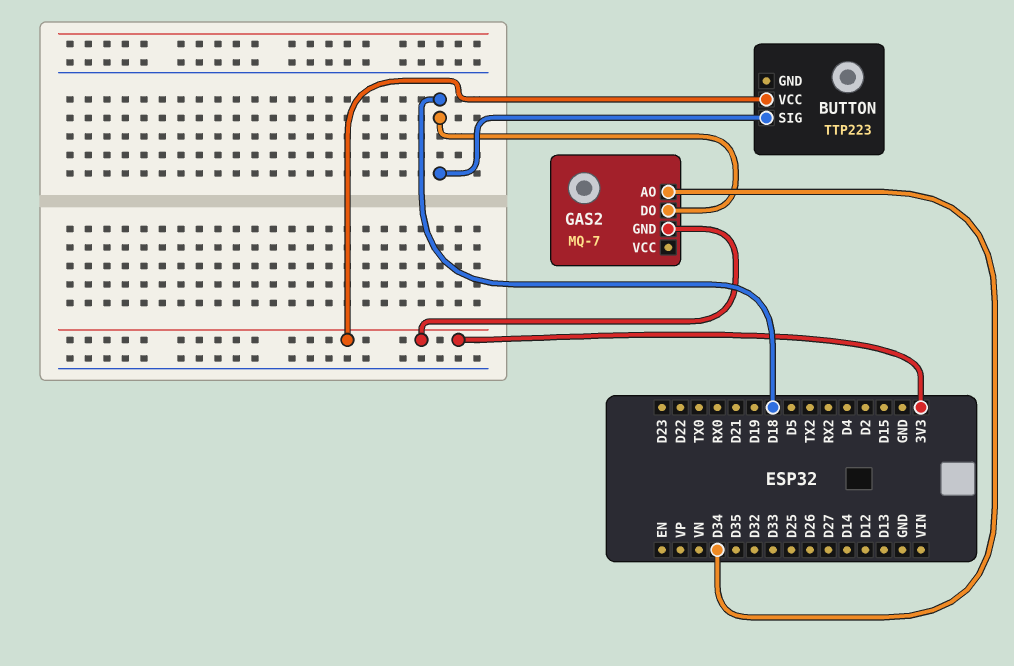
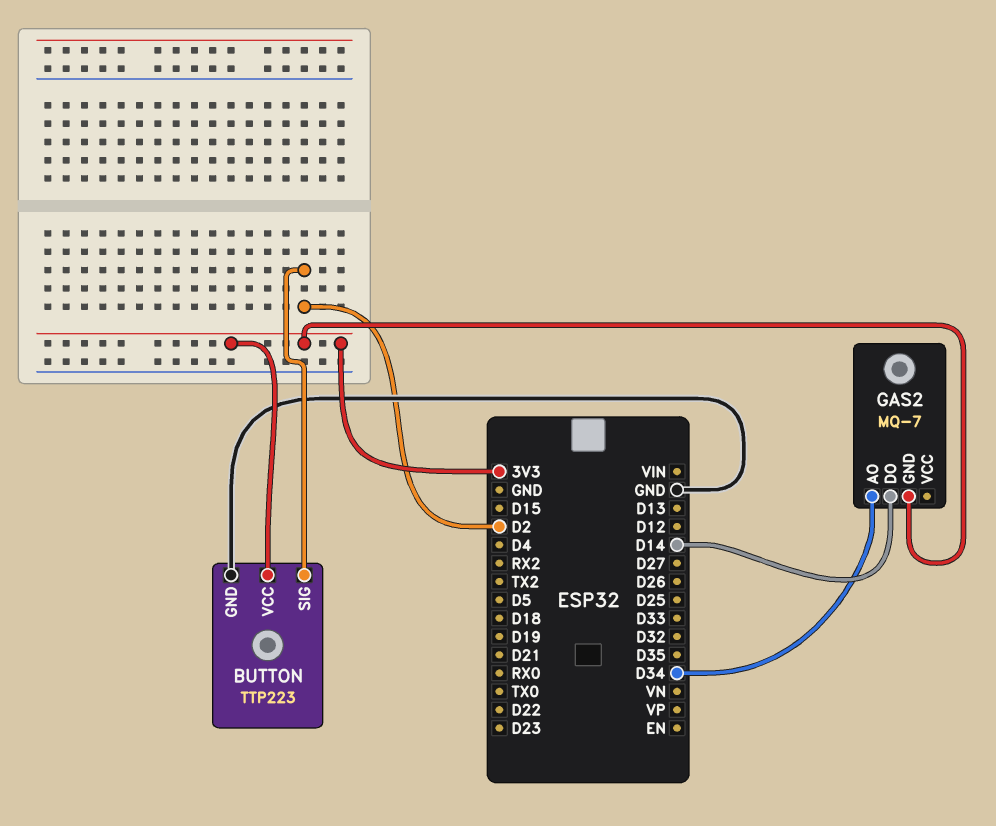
BUTTON pin GND: none -> GND
BUTTON pin SIG: D18 -> D2
GAS2 pin DO: D18 -> D14

